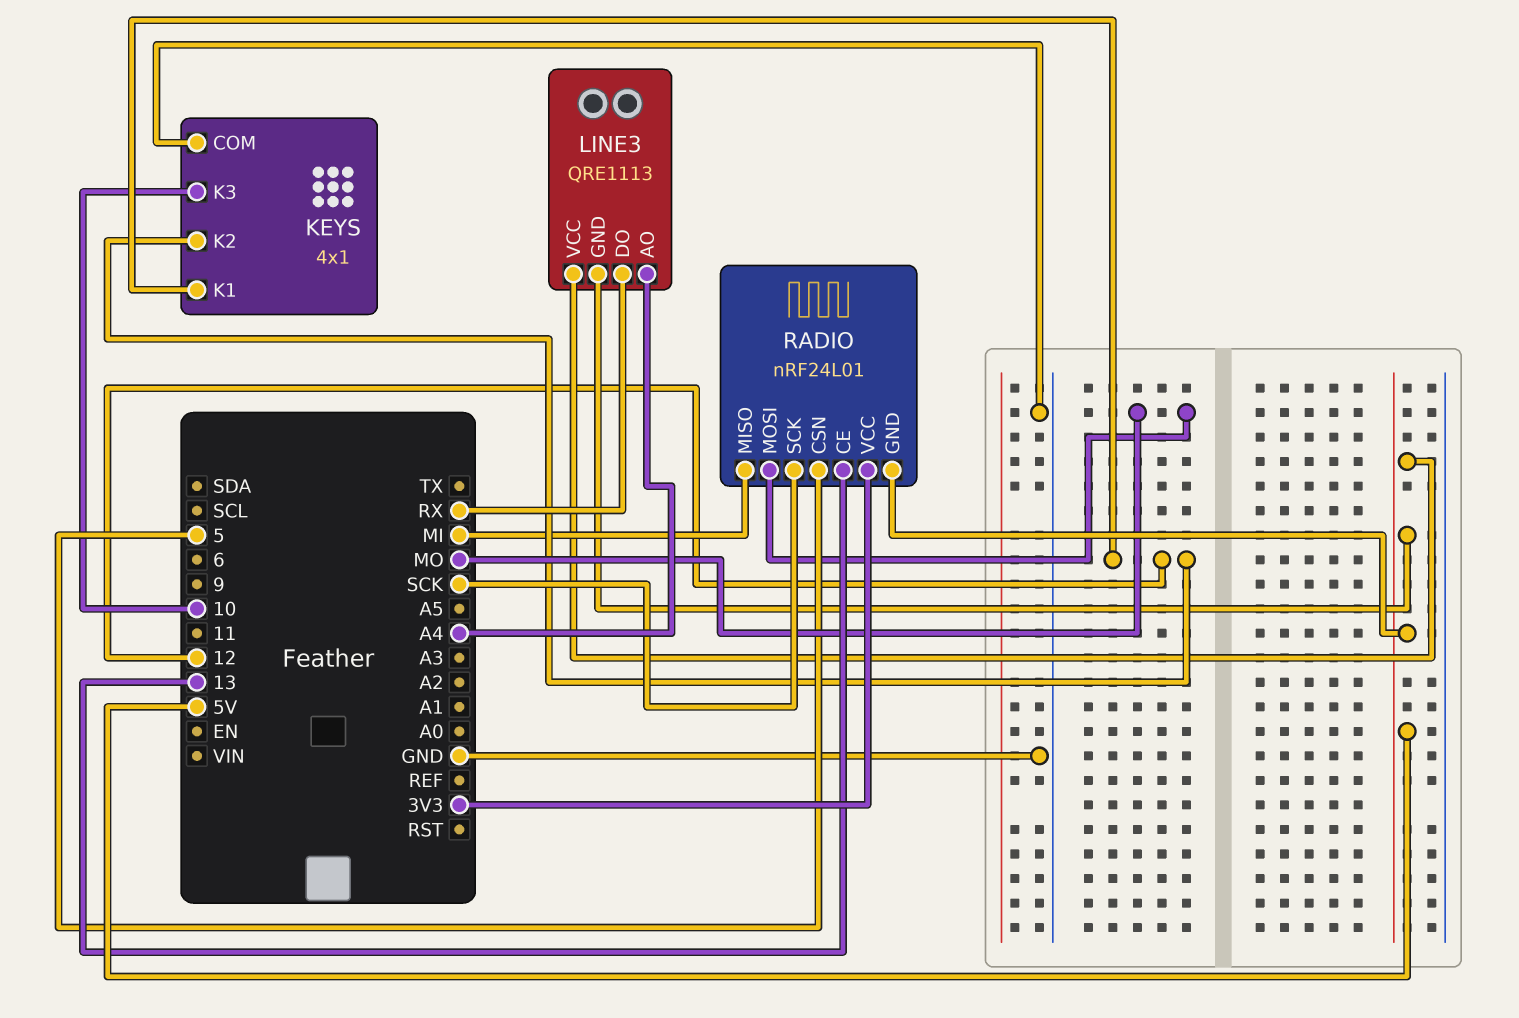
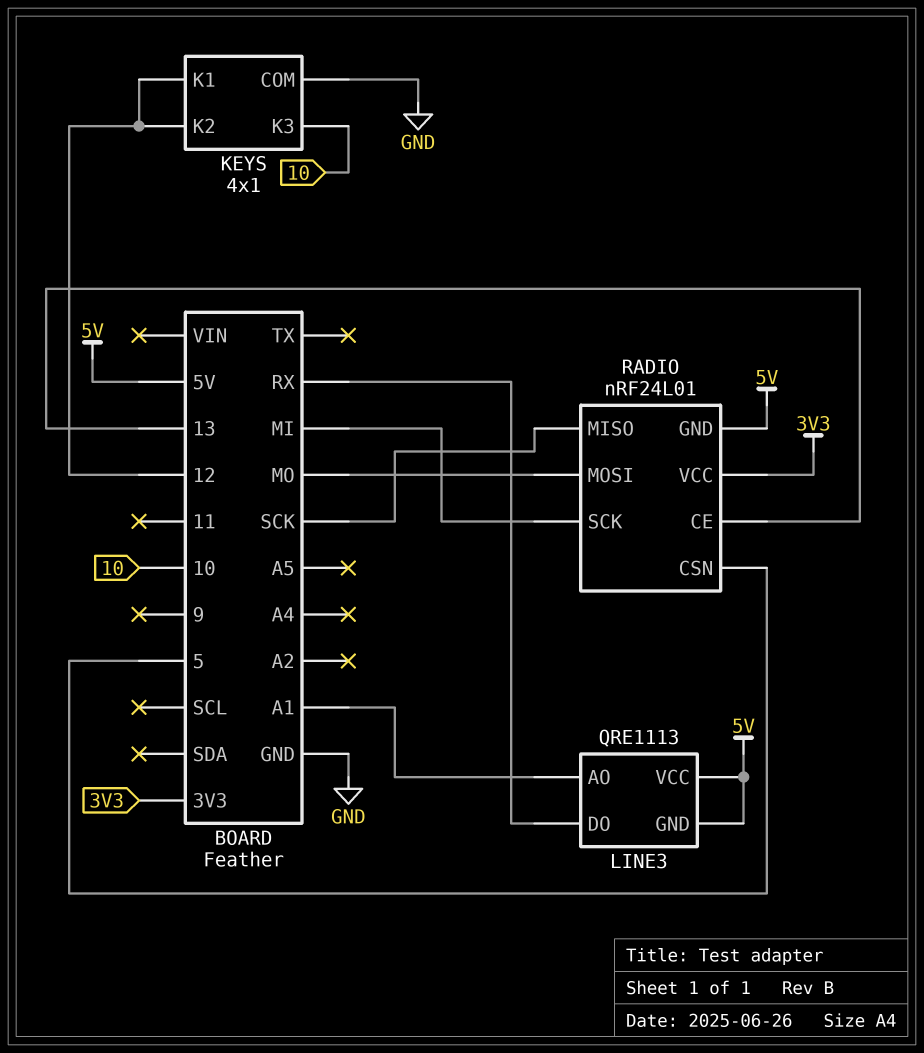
LINE3 pin AO: A4 -> A1
RADIO pin MISO: MI -> SCK
RADIO pin SCK: SCK -> MI

